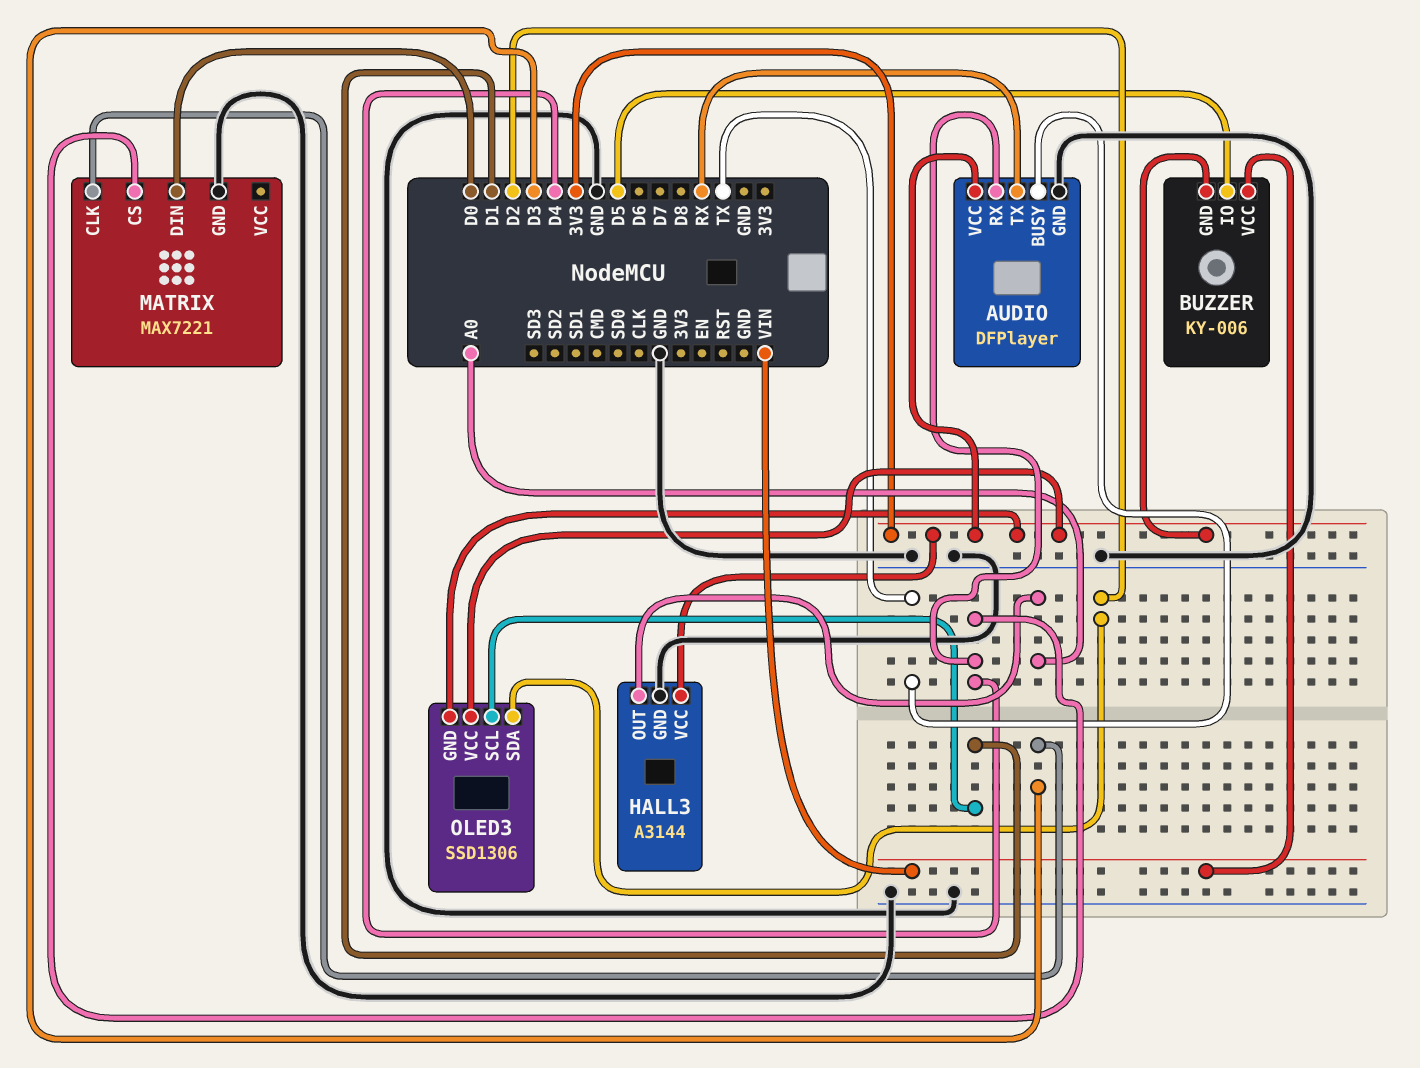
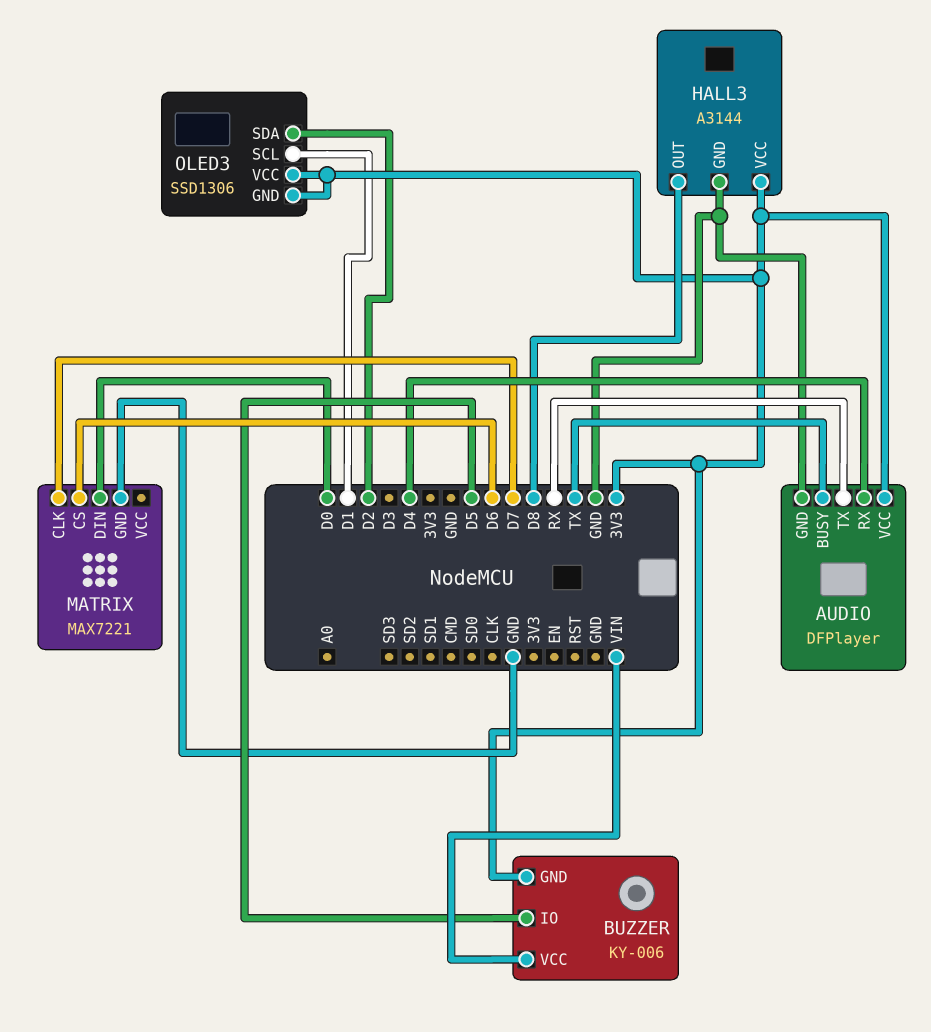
HALL3 pin OUT: A0 -> D8
MATRIX pin CLK: D3 -> D7
MATRIX pin CS: D4 -> D6

